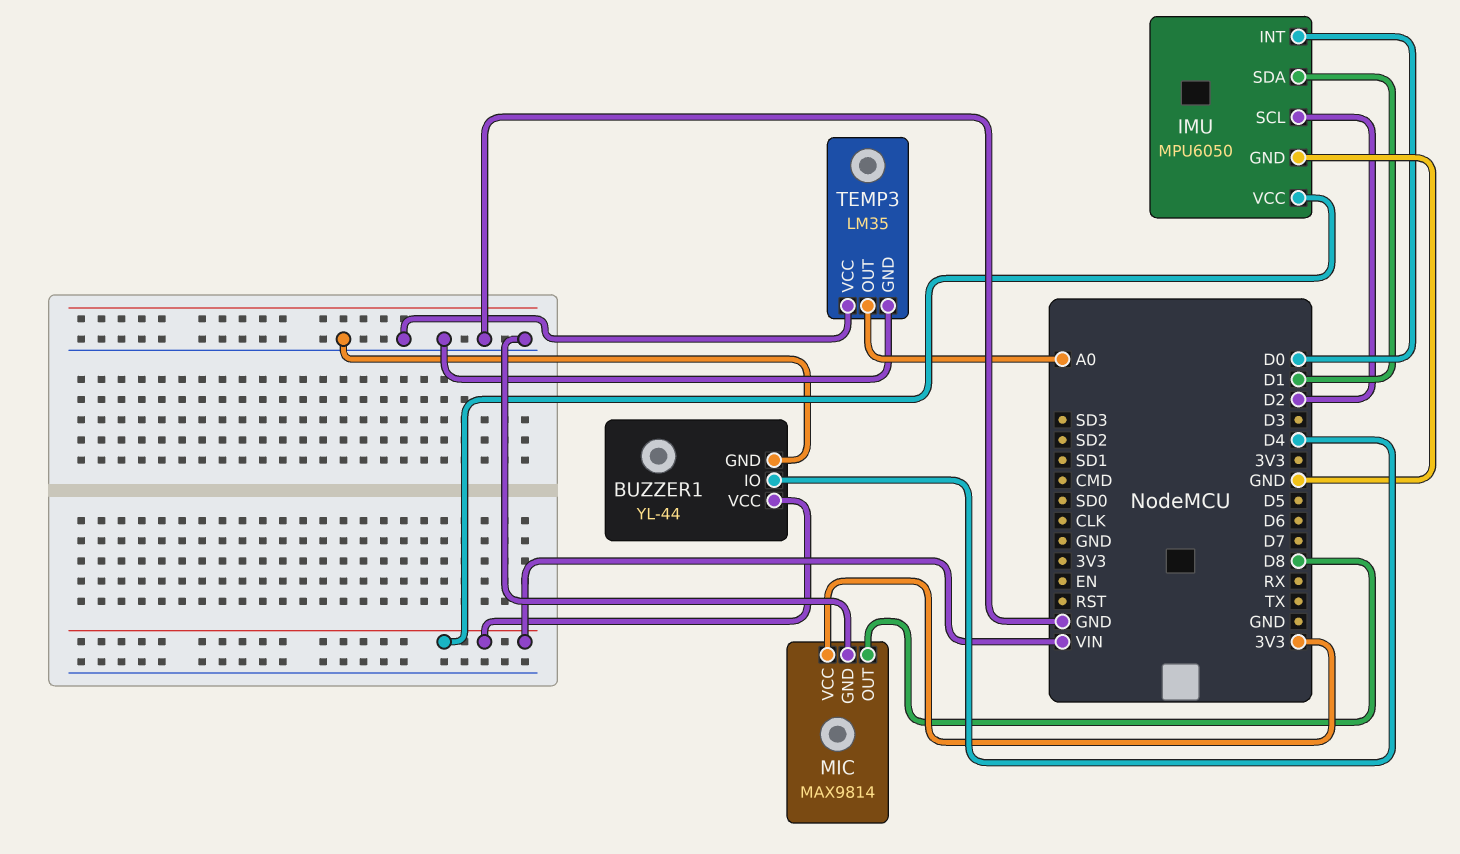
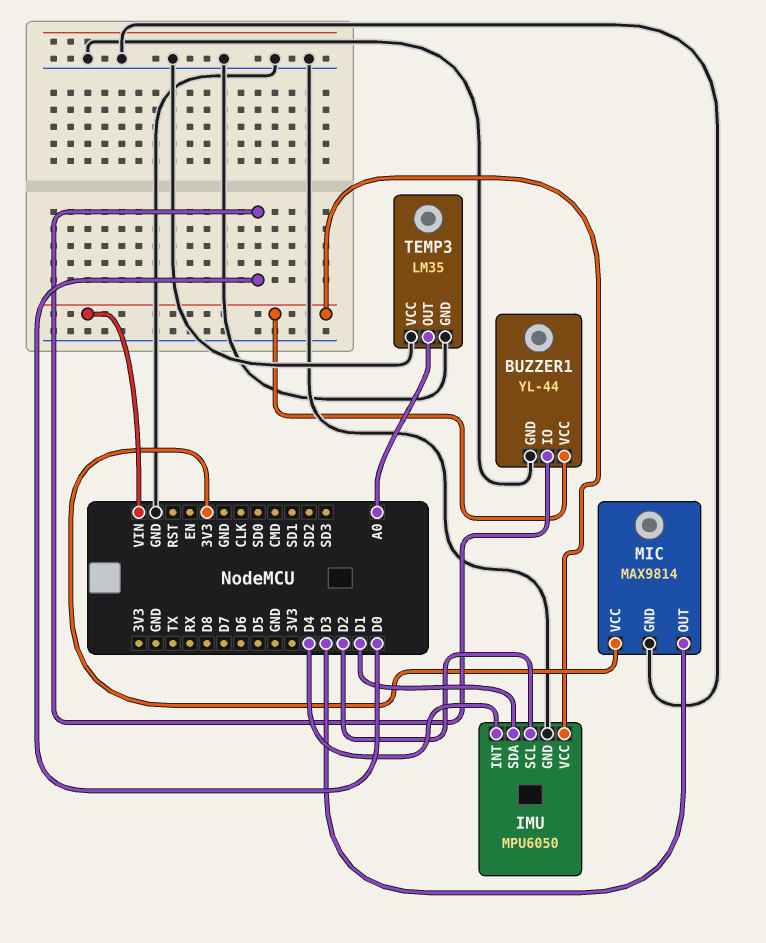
BUZZER1 pin IO: D4 -> D0
IMU pin INT: D0 -> D4
MIC pin OUT: D8 -> D3

